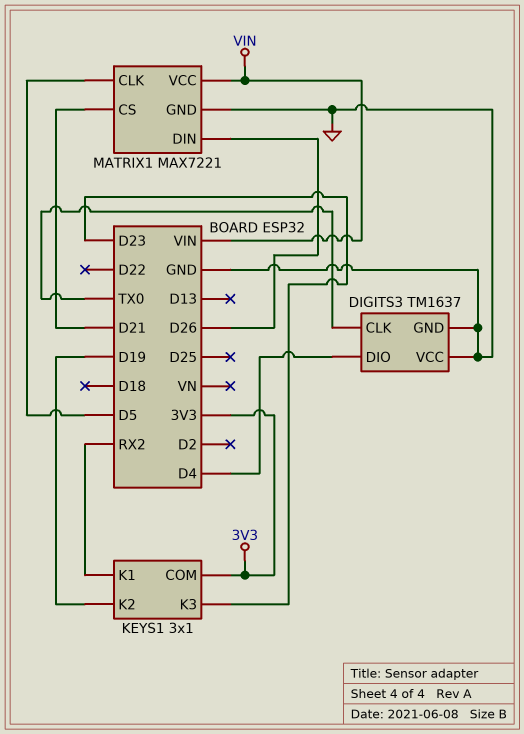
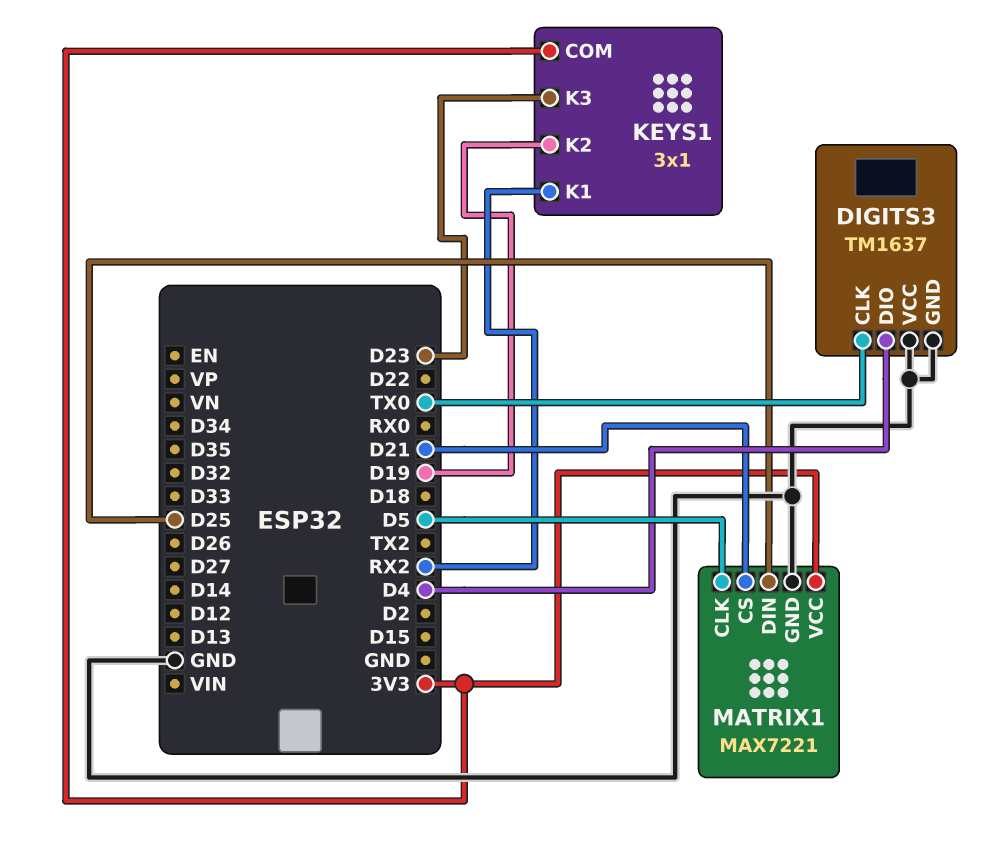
MATRIX1 pin DIN: D26 -> D25
MATRIX1 pin VCC: VIN -> 3V3

